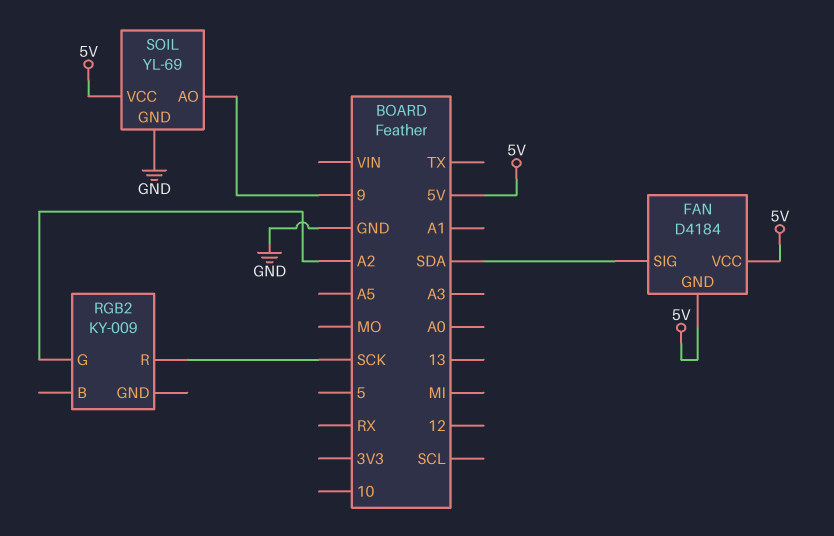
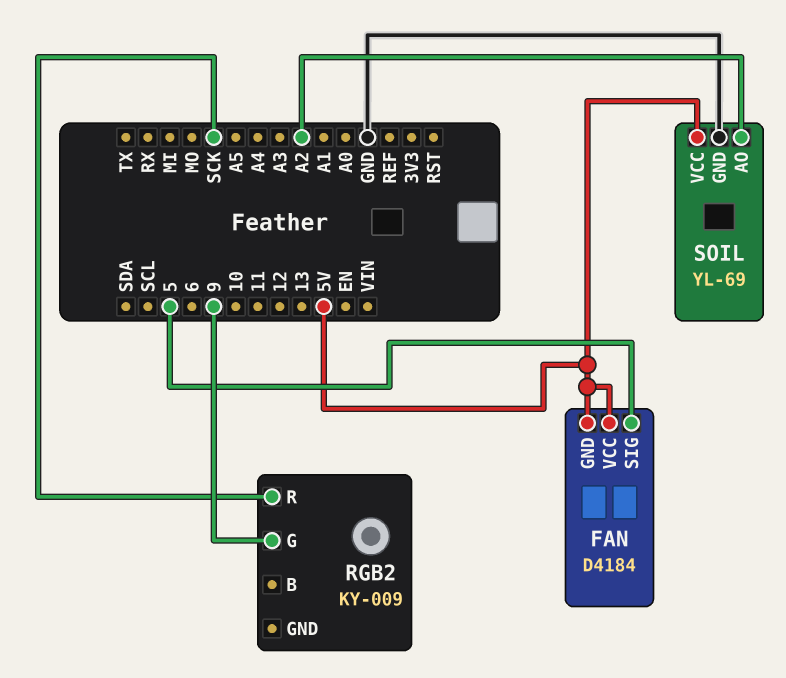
FAN pin SIG: SDA -> 5
RGB2 pin G: A2 -> 9
SOIL pin AO: 9 -> A2

